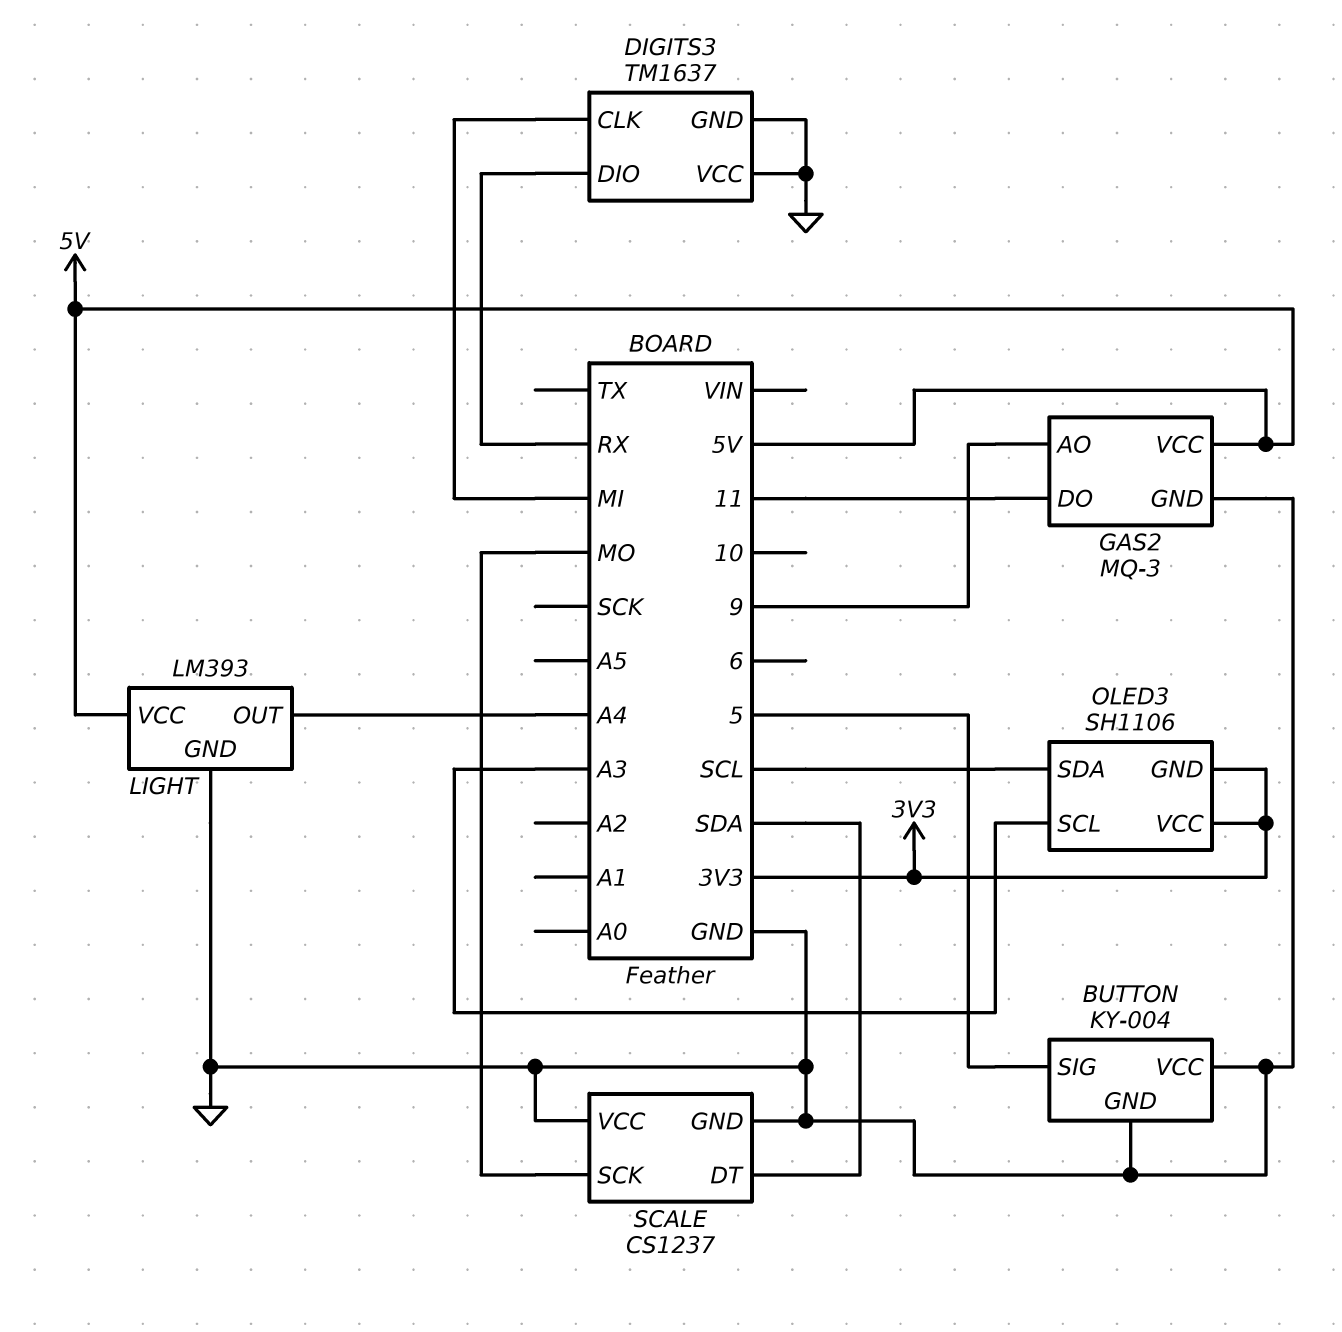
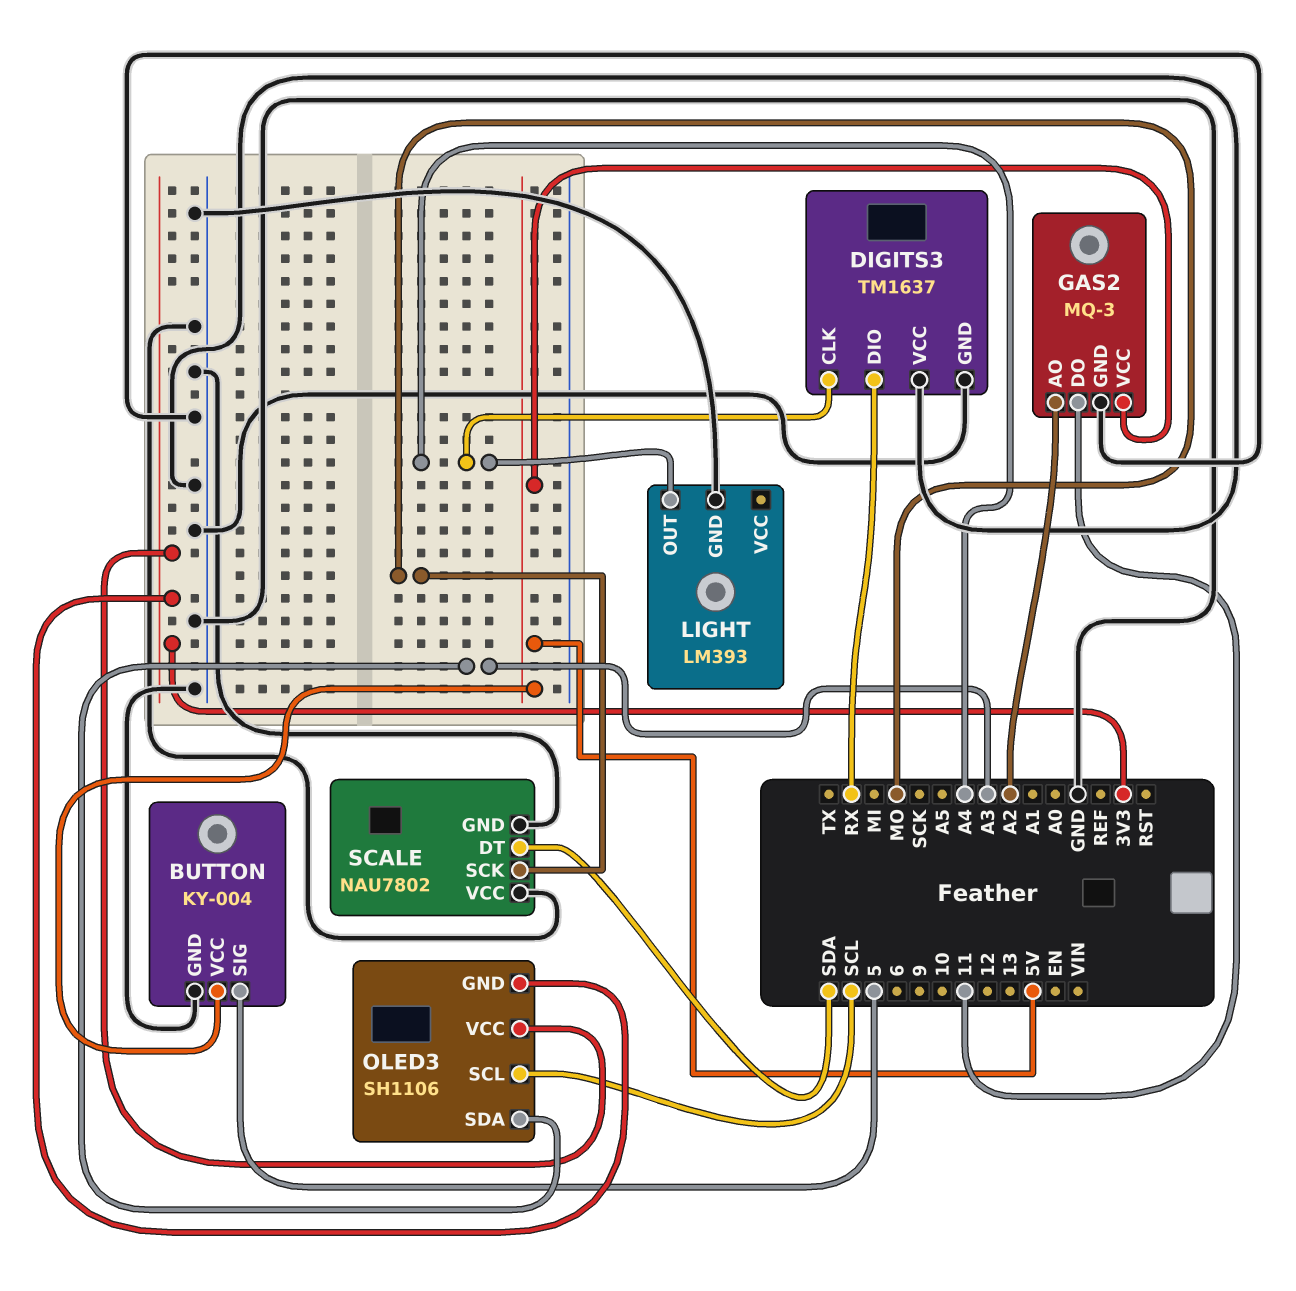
BUTTON pin VCC: GND -> 5V
DIGITS3 pin CLK: MI -> A4
GAS2 pin AO: 9 -> A2
LIGHT pin VCC: 5V -> none
OLED3 pin SCL: A3 -> SCL
OLED3 pin SDA: SCL -> A3
SCALE: CS1237 -> NAU7802

